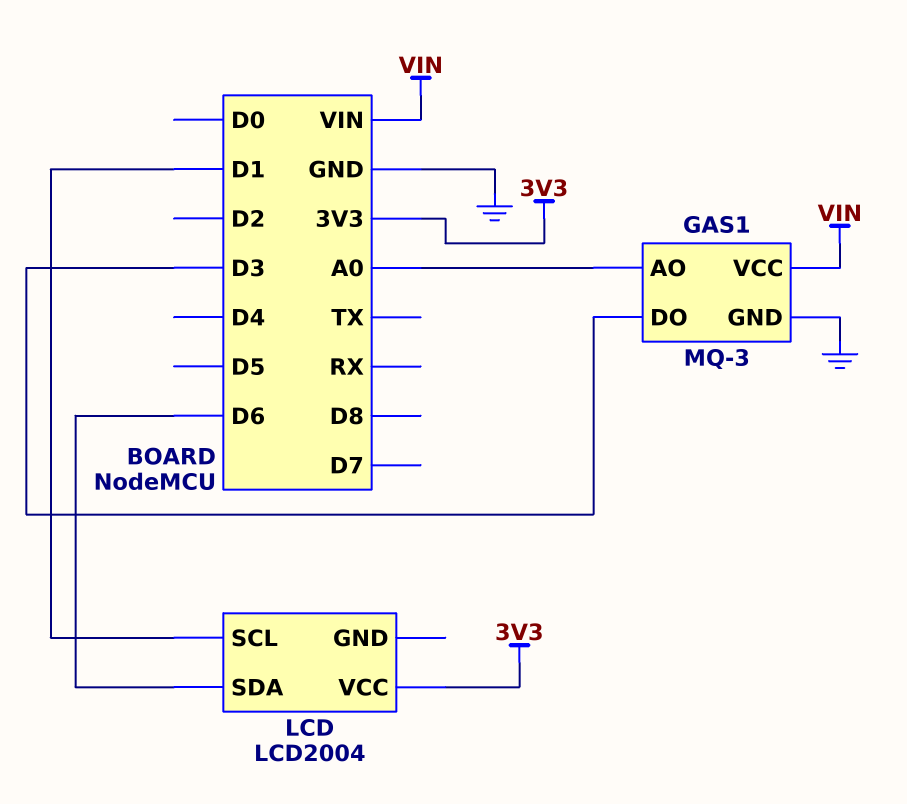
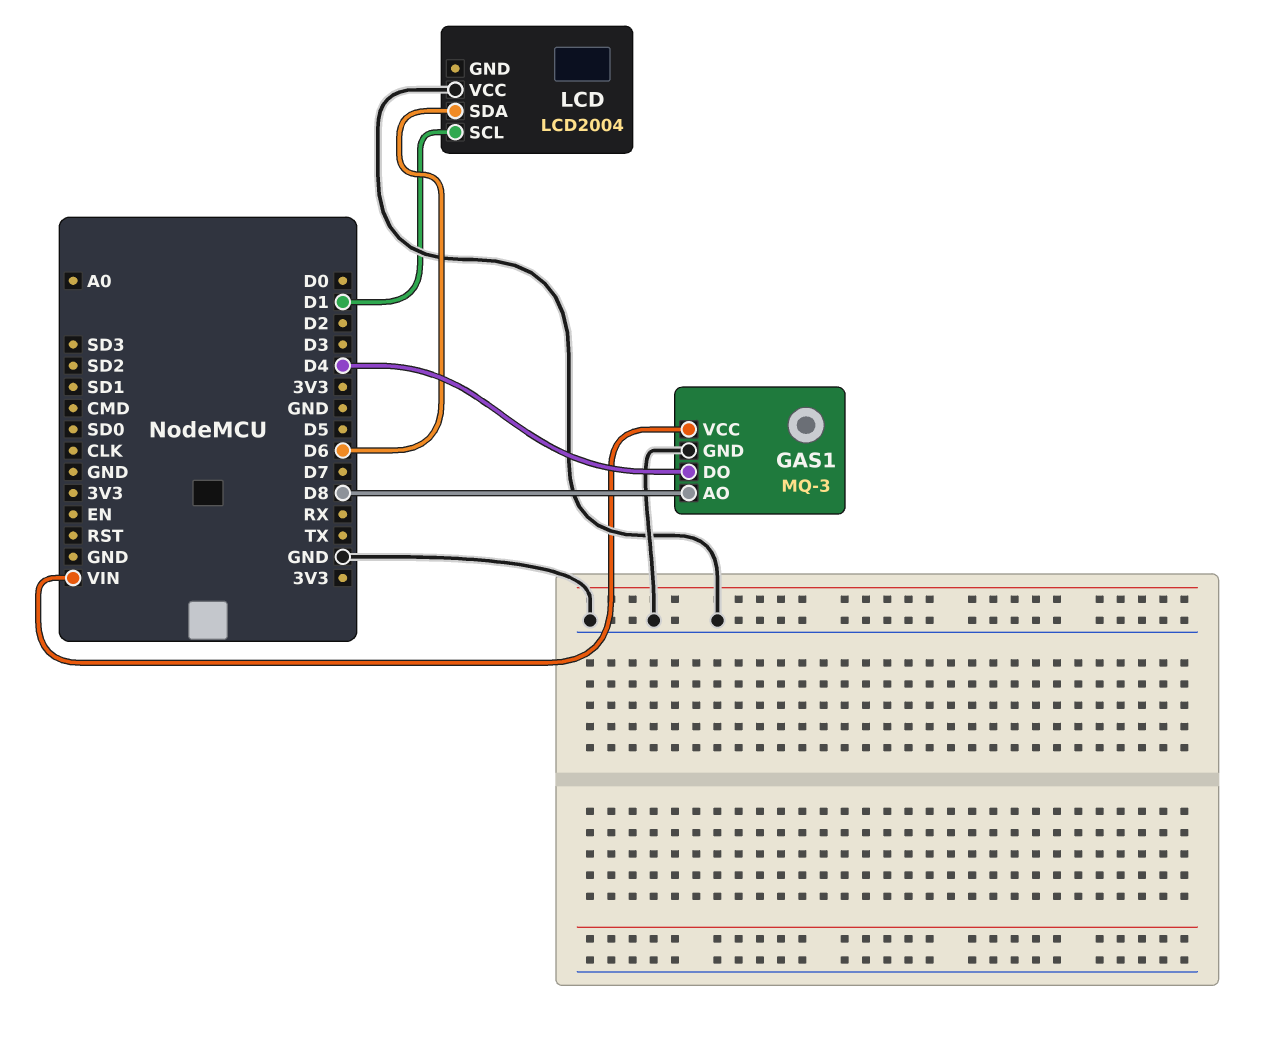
GAS1 pin AO: A0 -> D8
GAS1 pin DO: D3 -> D4
LCD pin VCC: 3V3 -> GND

